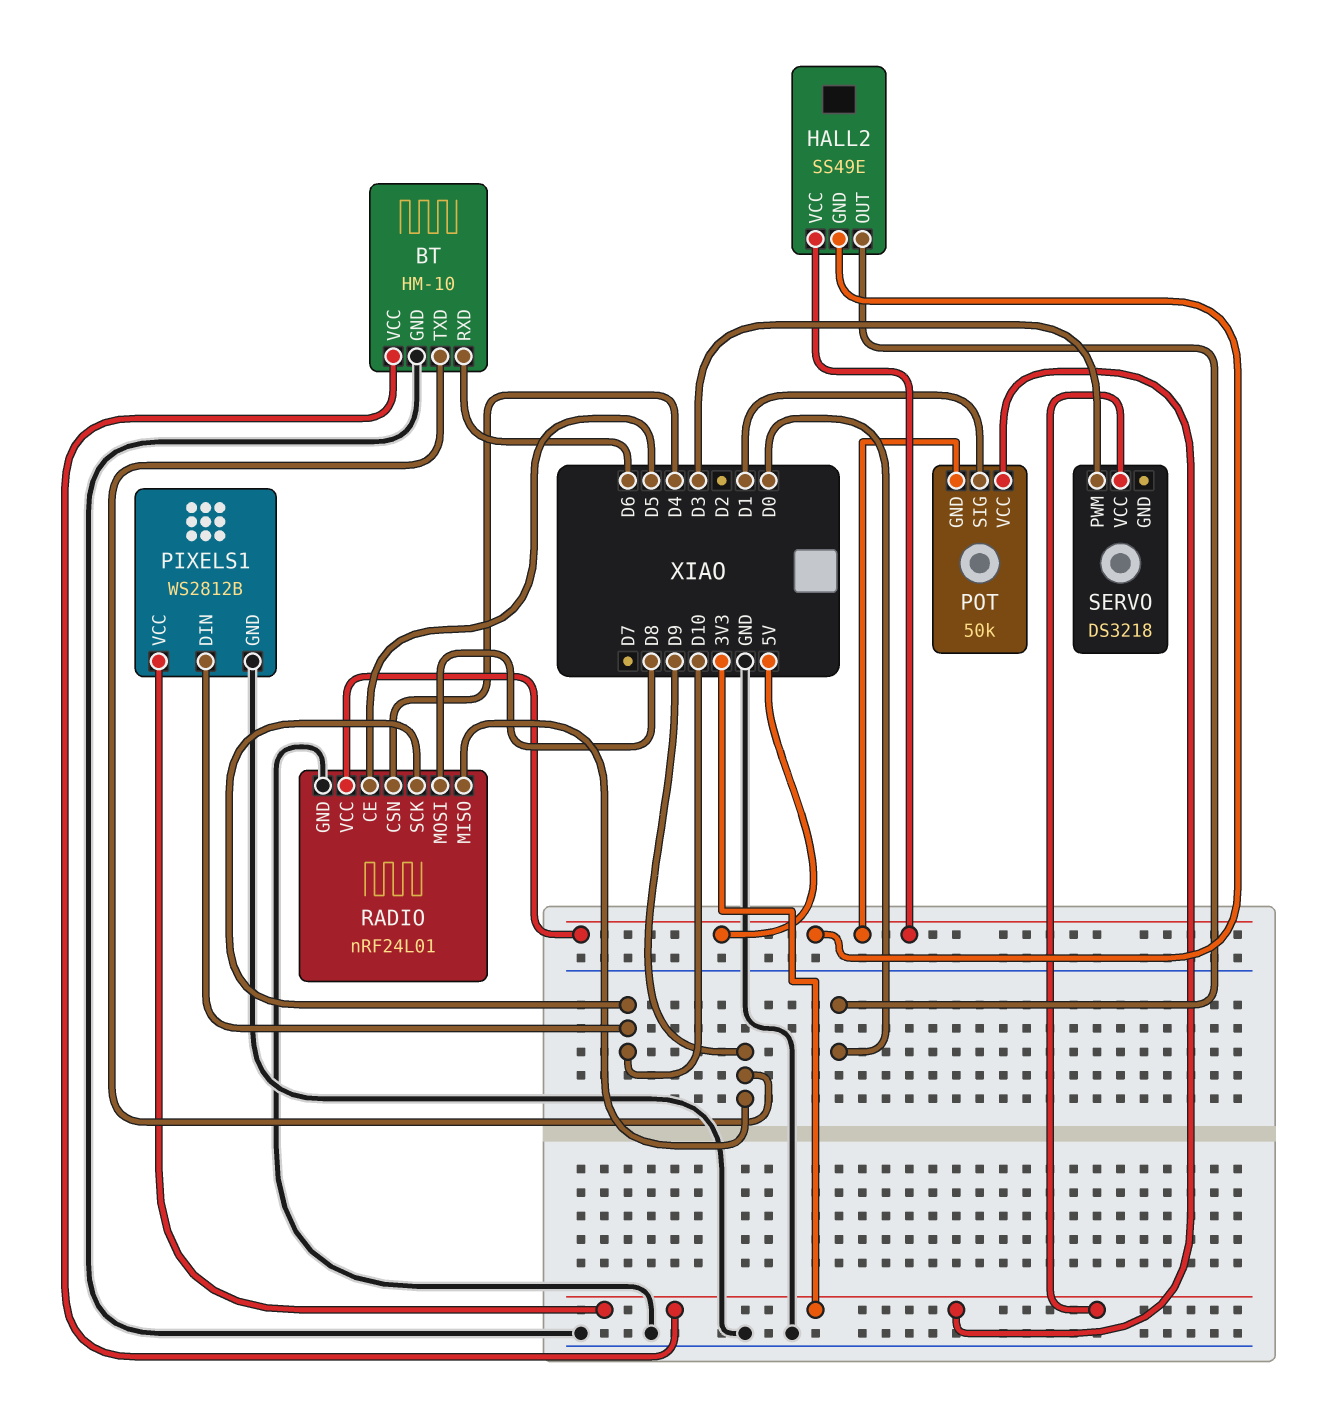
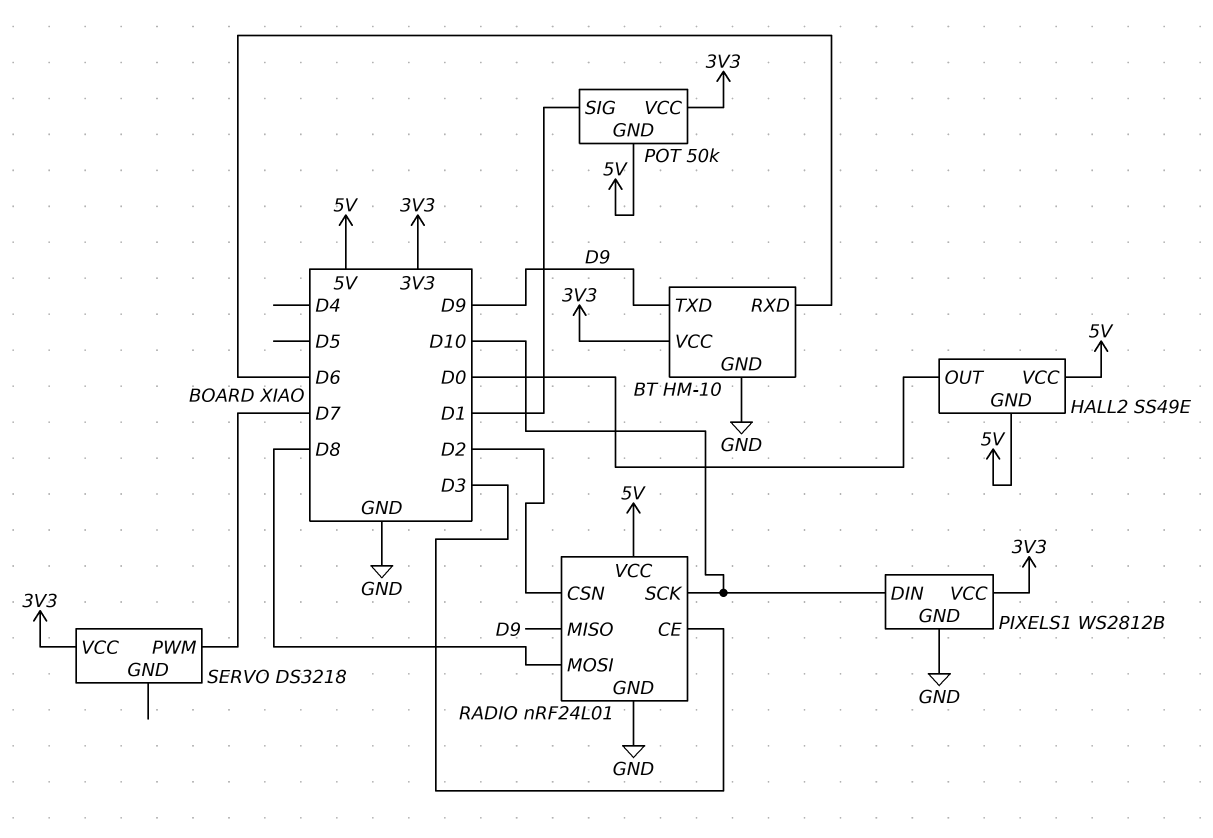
RADIO pin CE: D5 -> D3
RADIO pin CSN: D4 -> D2
SERVO pin PWM: D3 -> D7

